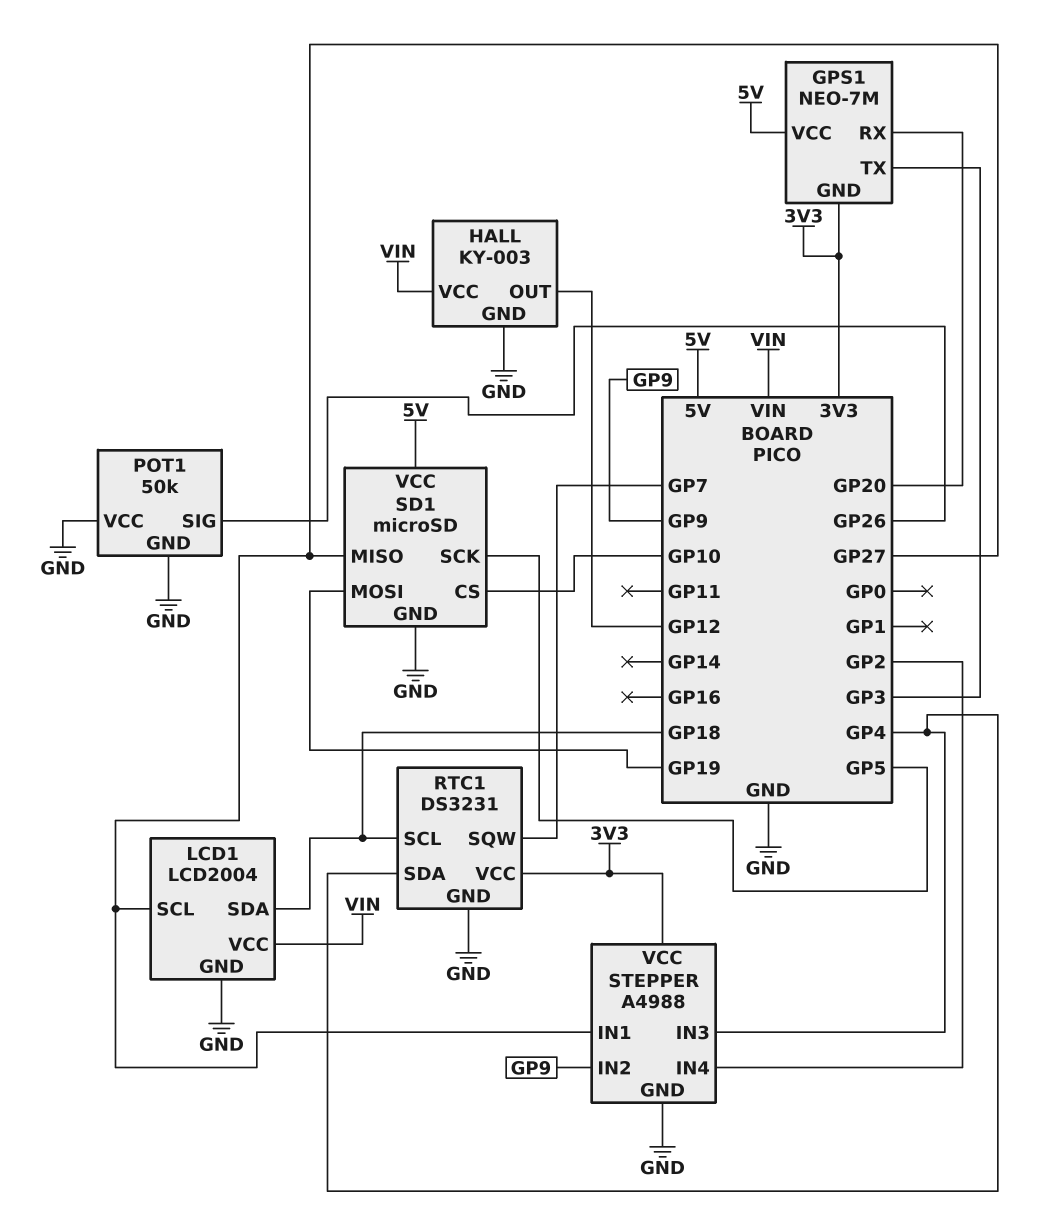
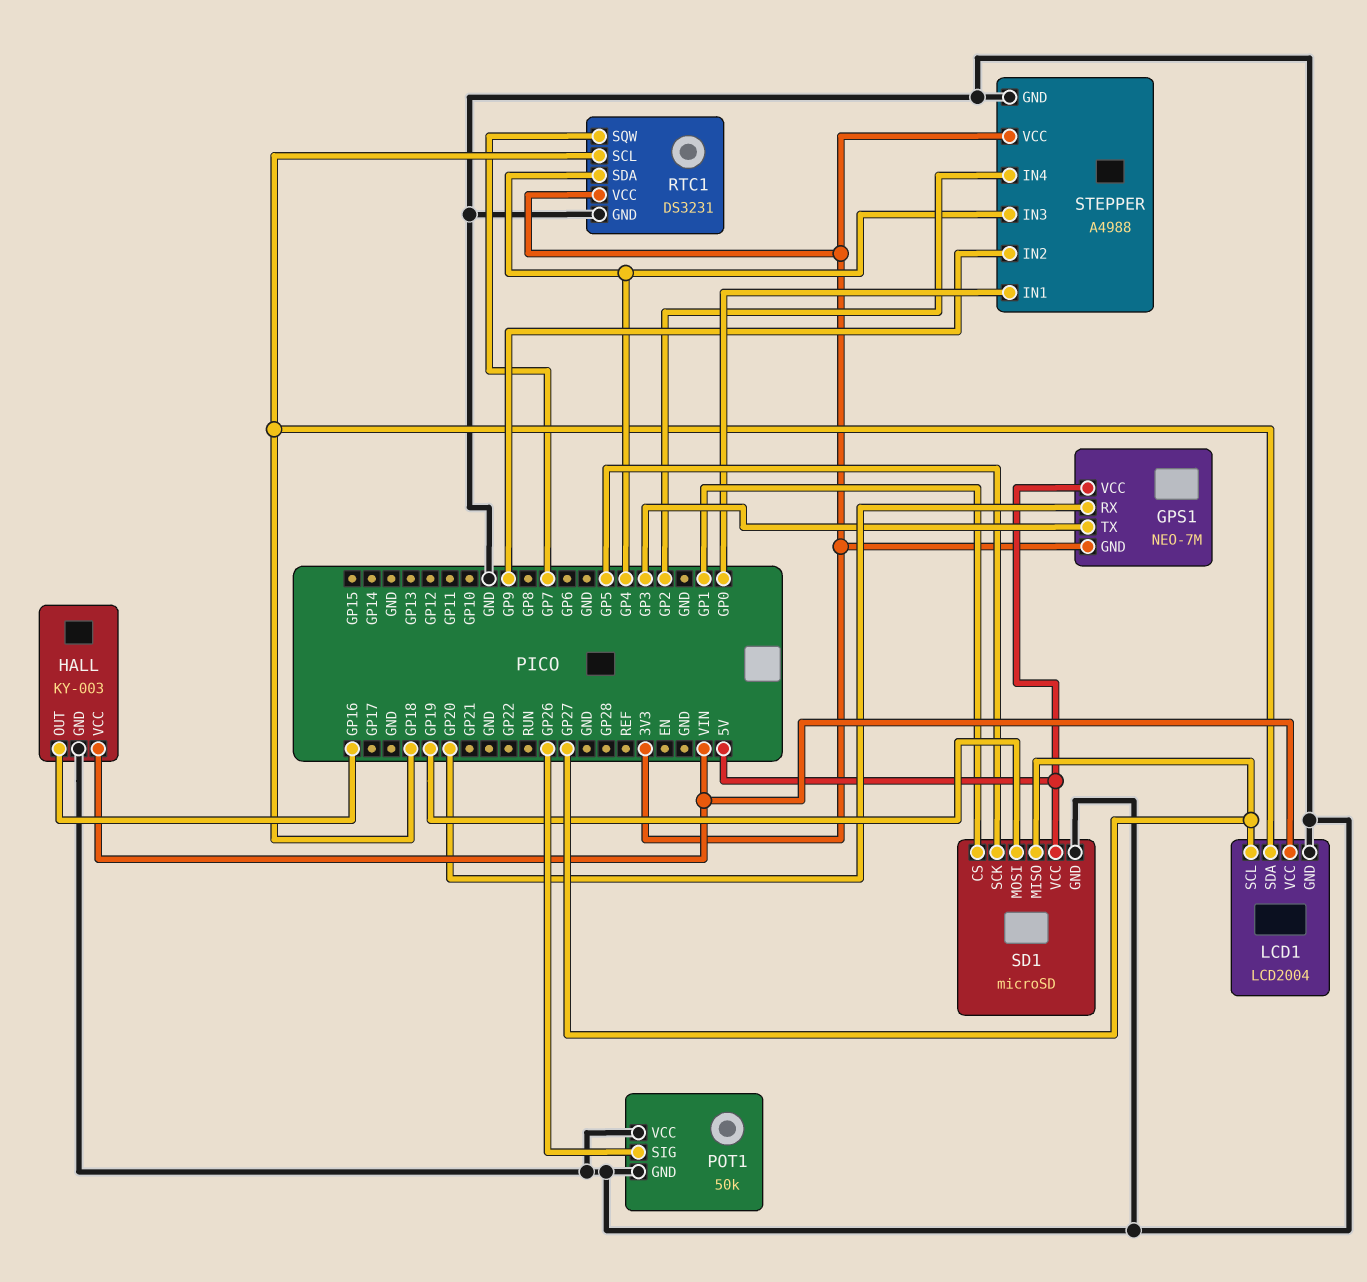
HALL pin OUT: GP12 -> GP16
SD1 pin CS: GP10 -> GP1
STEPPER pin IN1: GP27 -> GP0

